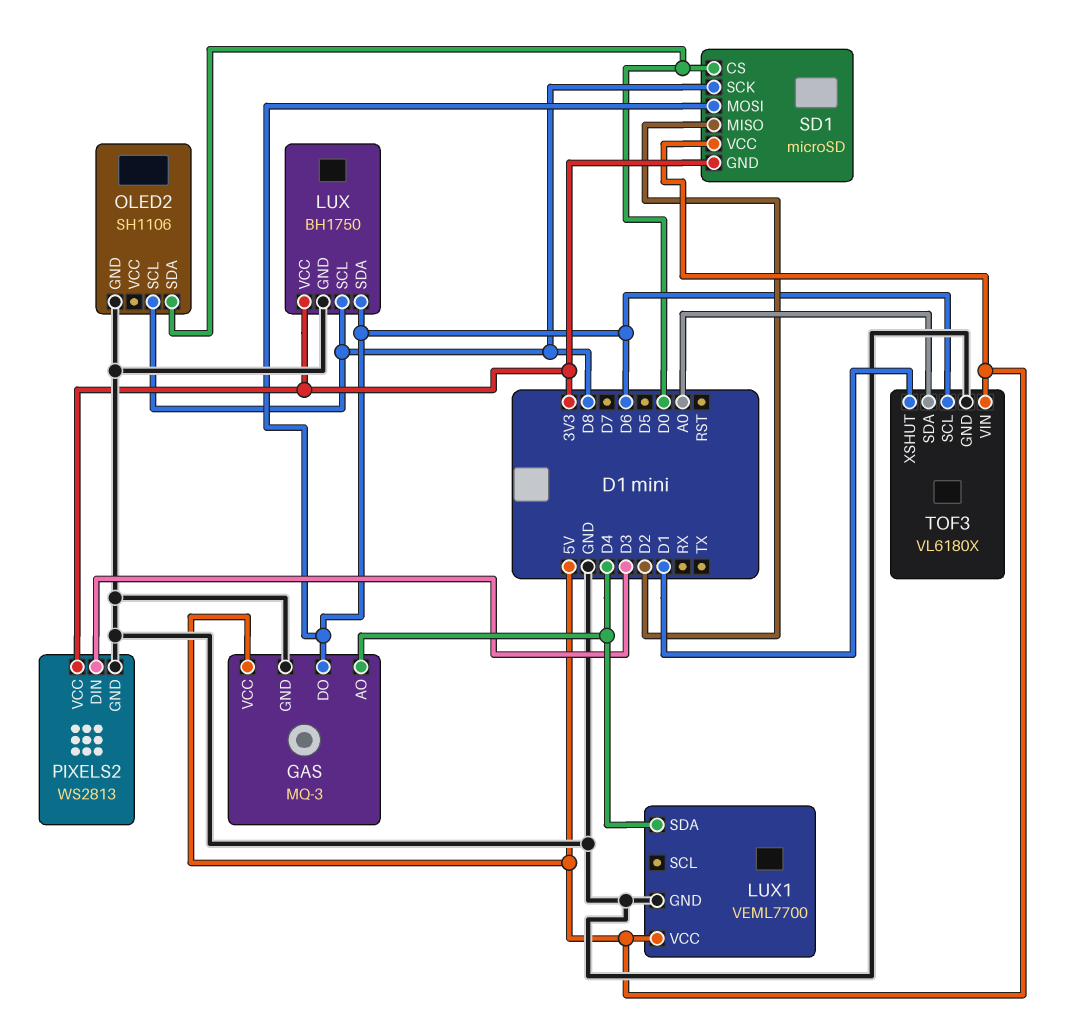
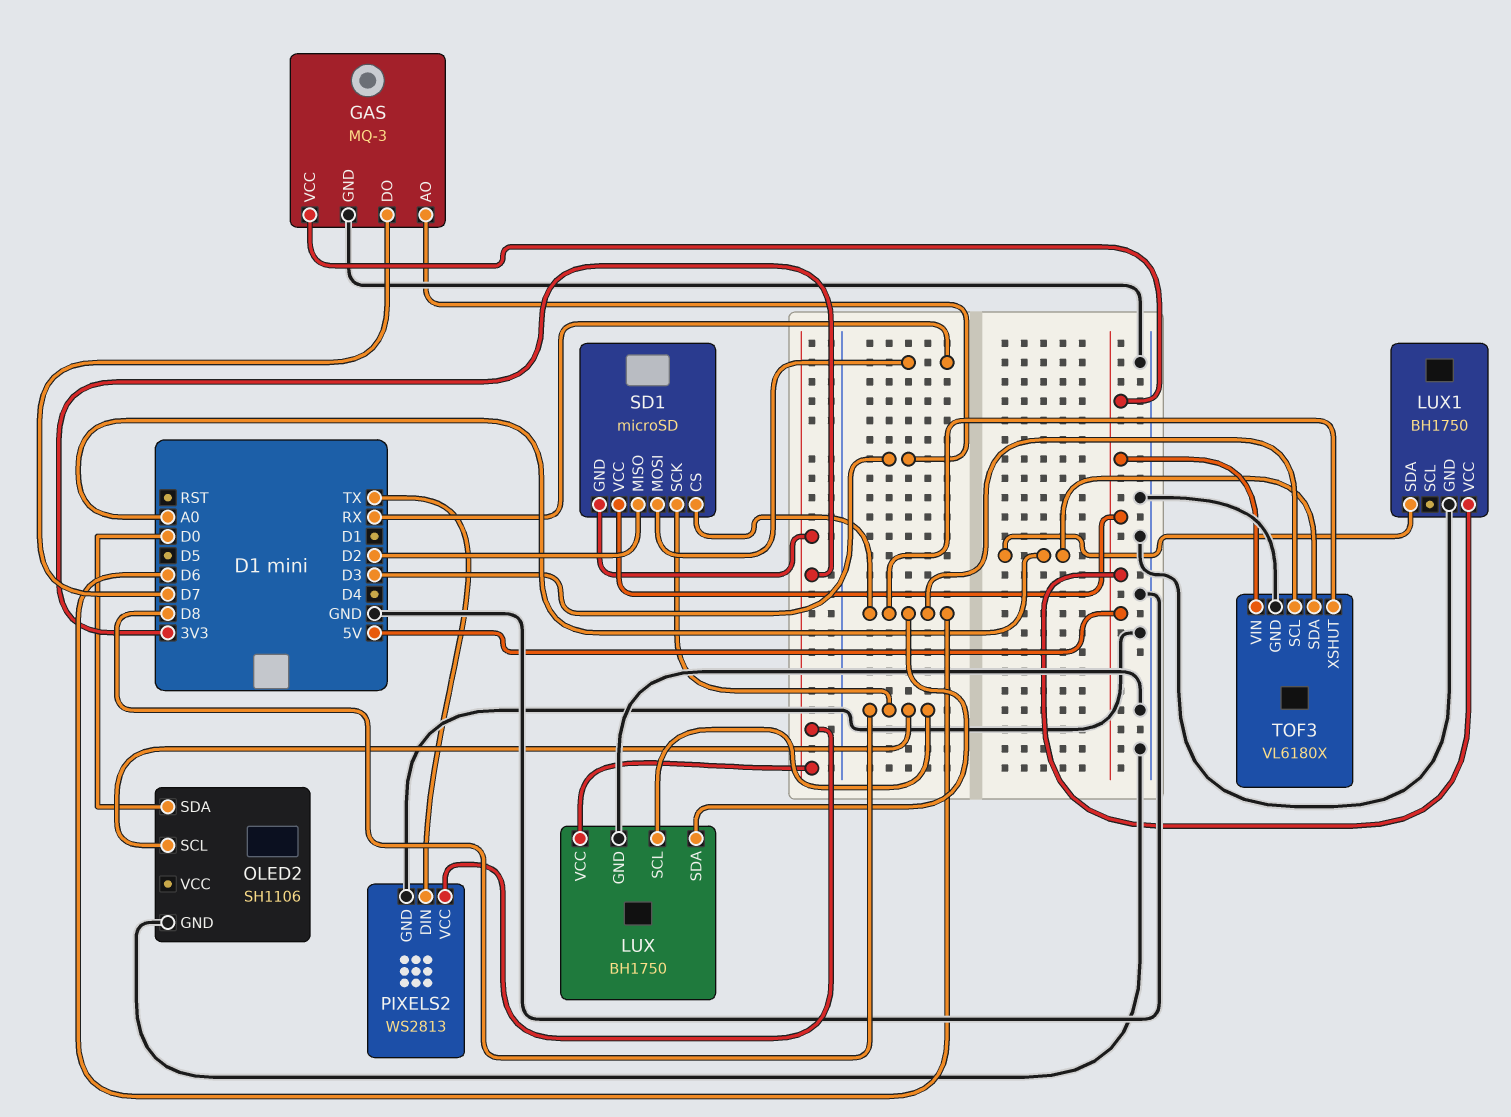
GAS pin AO: D4 -> D3
GAS pin DO: D6 -> D7
LUX1: VEML7700 -> BH1750
LUX1 pin SDA: D4 -> A0
PIXELS2 pin DIN: D3 -> TX
SD1 pin CS: D0 -> D6
SD1 pin MOSI: D6 -> RX
TOF3 pin XSHUT: D1 -> D6

